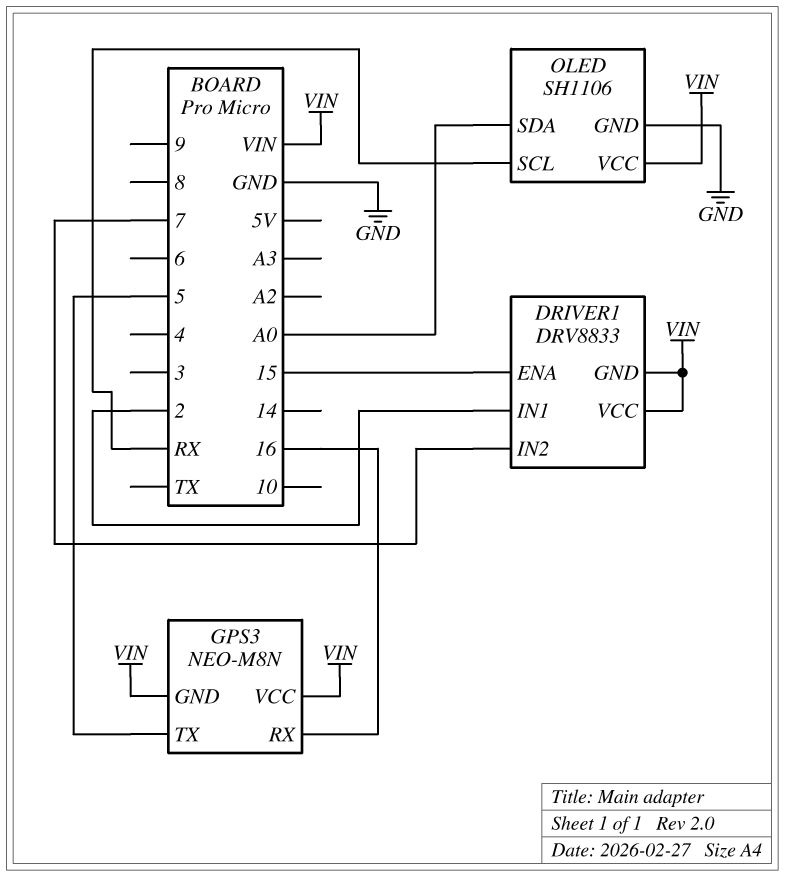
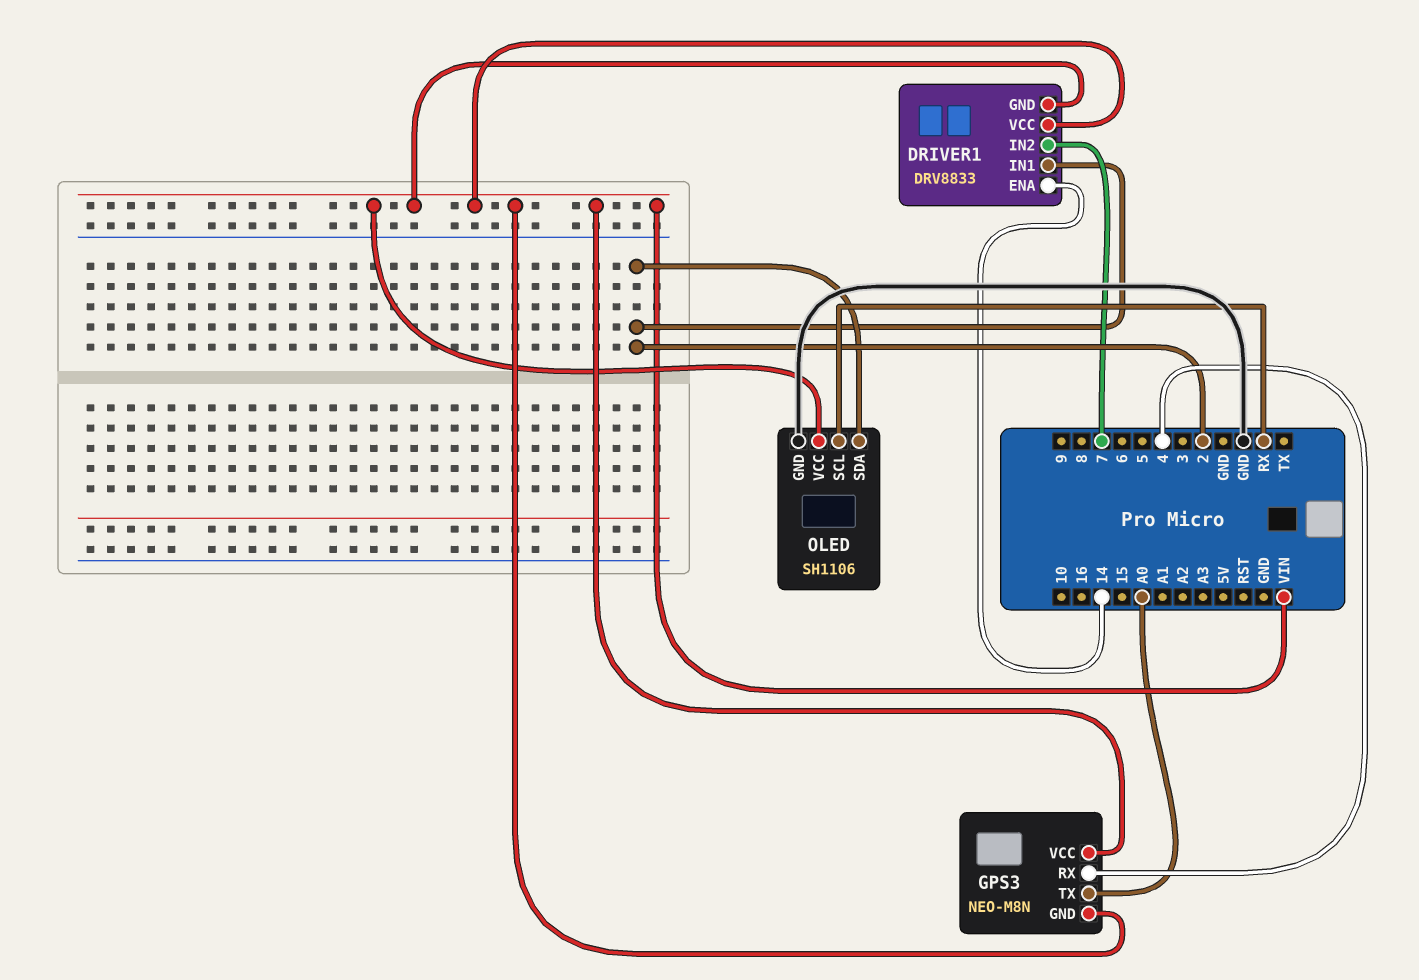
DRIVER1 pin ENA: 15 -> 14
GPS3 pin RX: 16 -> 4
GPS3 pin TX: 5 -> A0
OLED pin SDA: A0 -> 2

